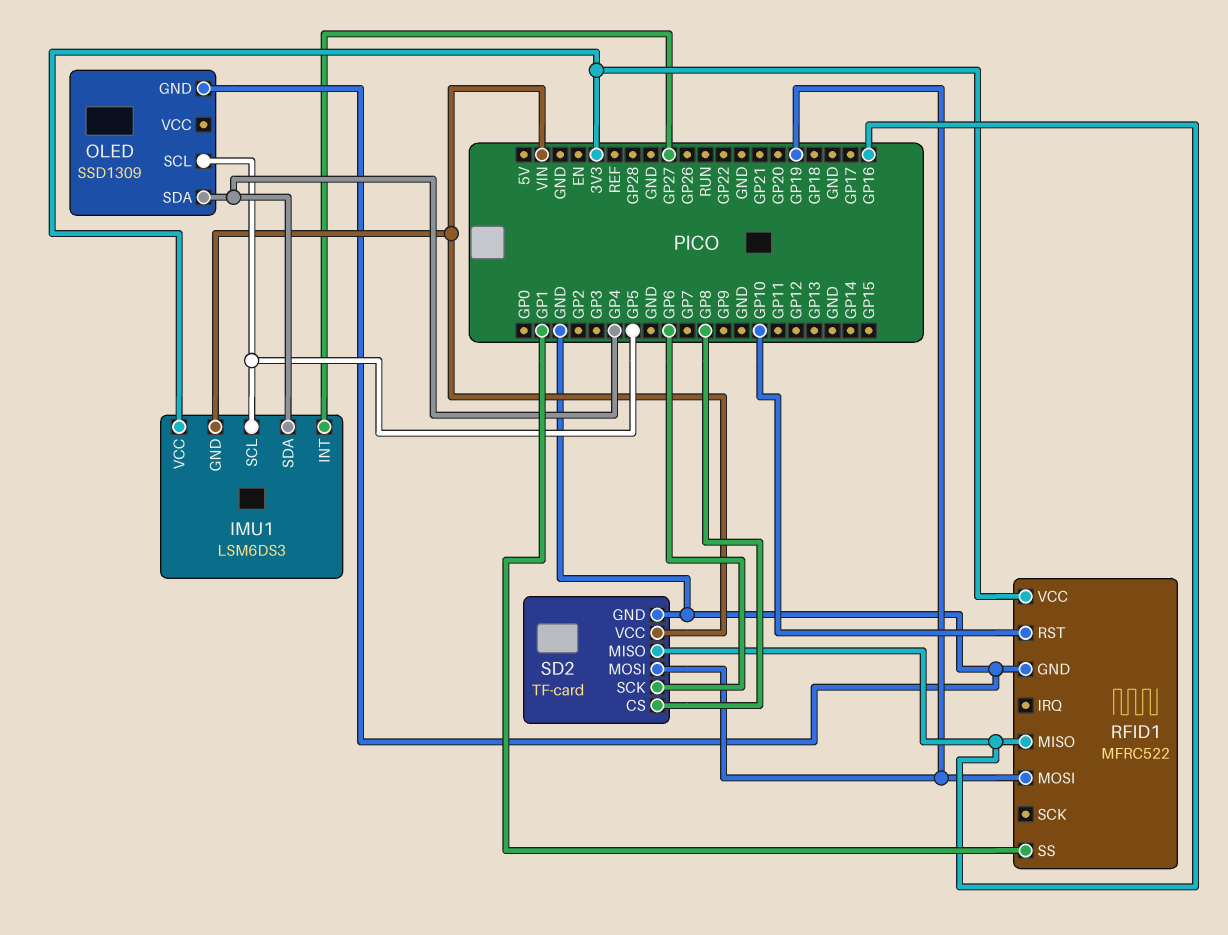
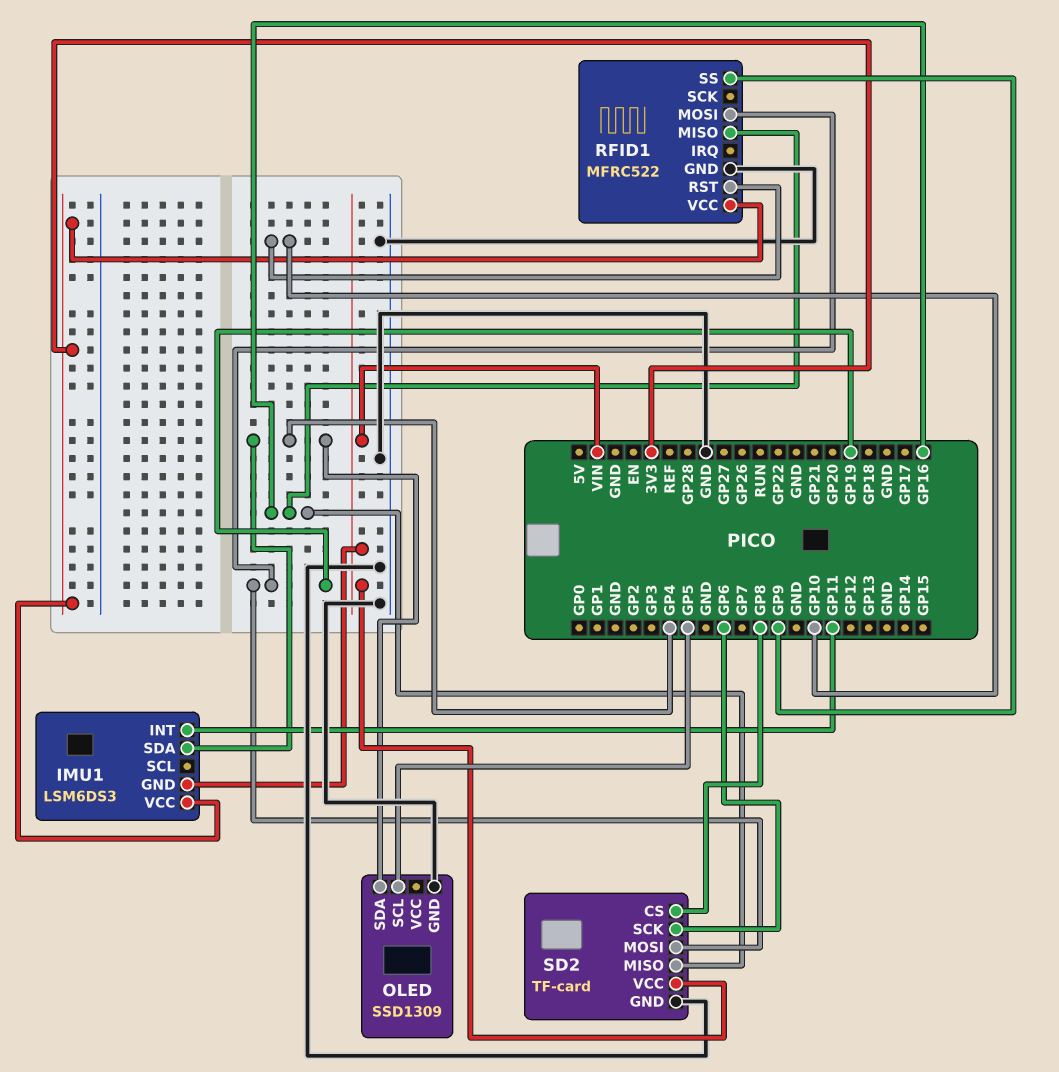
IMU1 pin INT: GP27 -> GP11
IMU1 pin SCL: GP5 -> none
RFID1 pin SS: GP1 -> GP9

